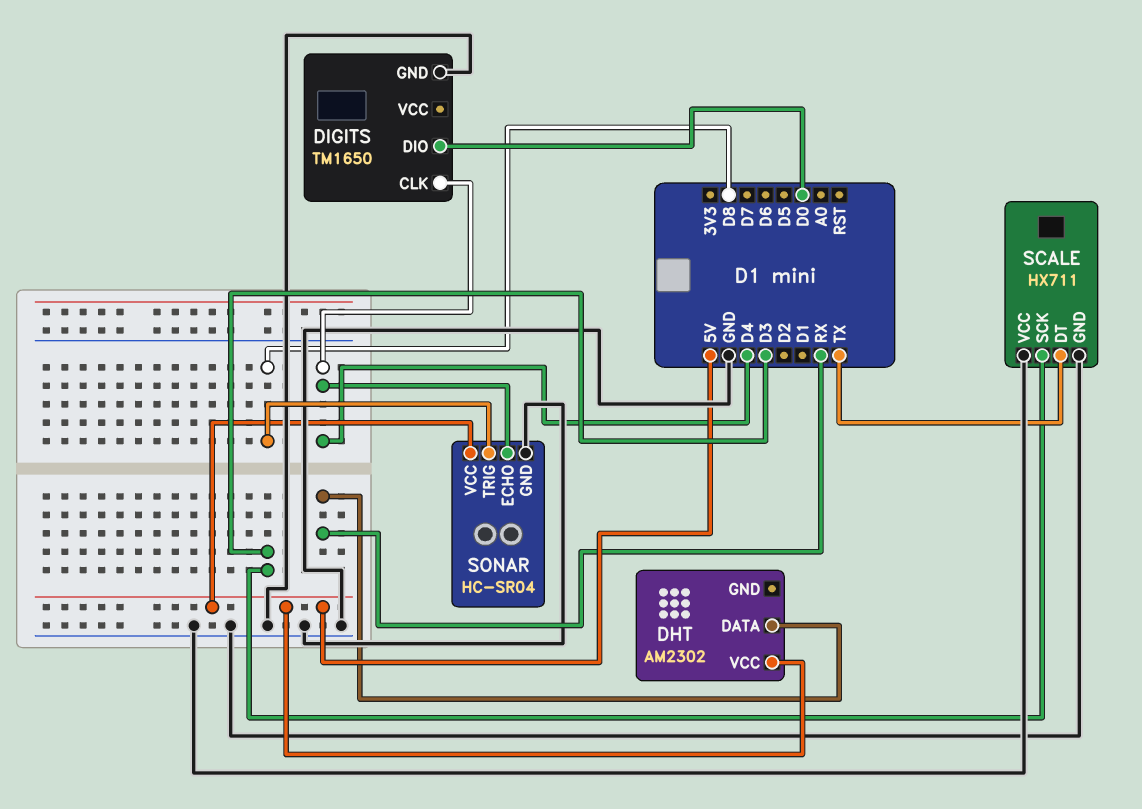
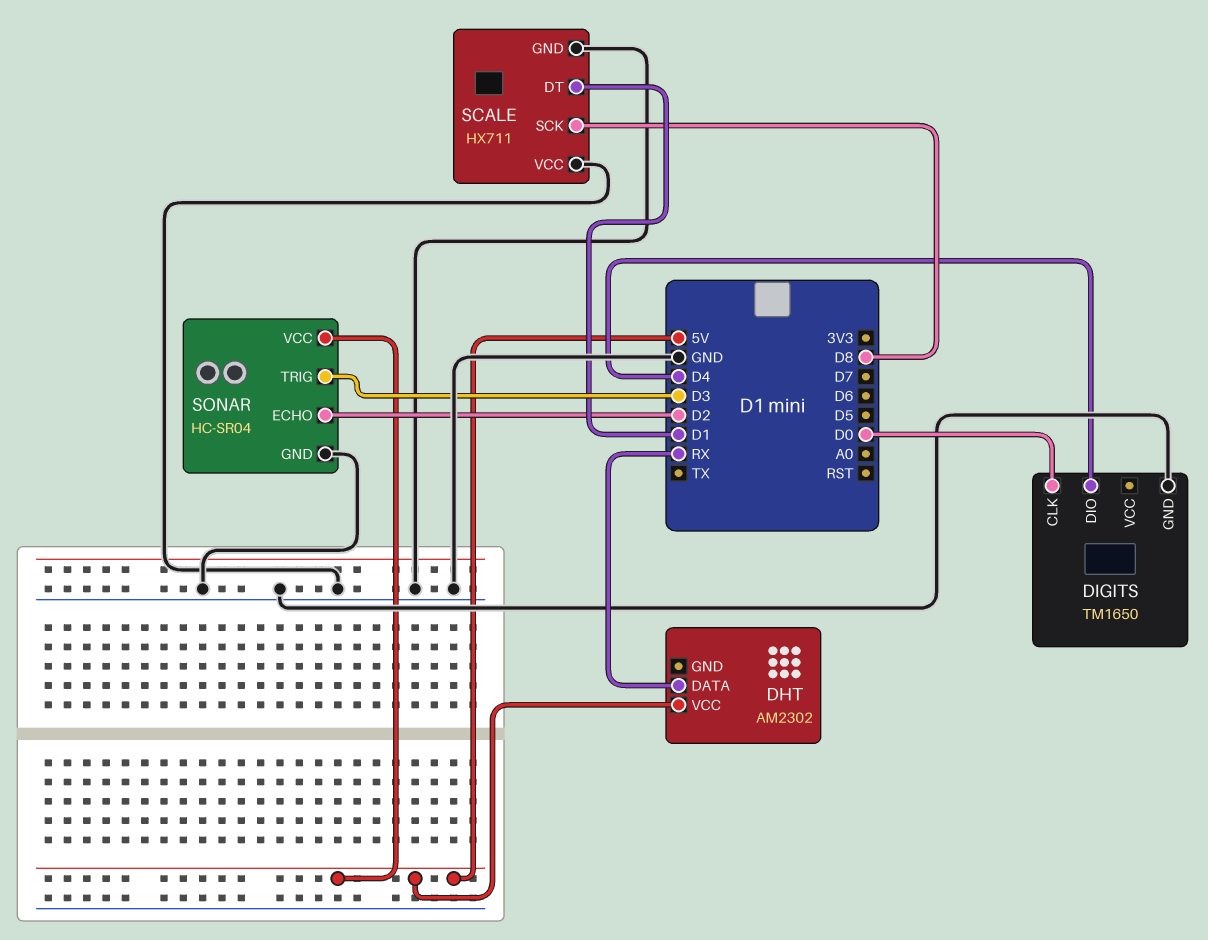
DIGITS pin CLK: D4 -> D0
DIGITS pin DIO: D0 -> D4
SCALE pin DT: TX -> D1
SCALE pin SCK: D3 -> D8
SONAR pin ECHO: D4 -> D2
SONAR pin TRIG: D8 -> D3

